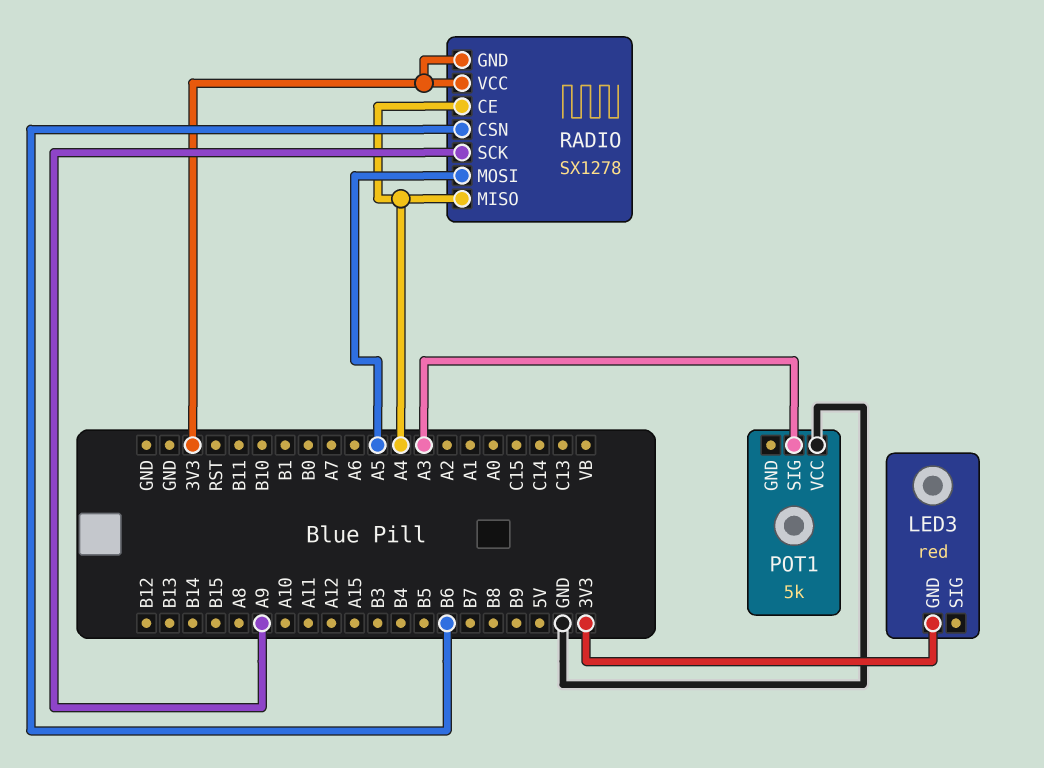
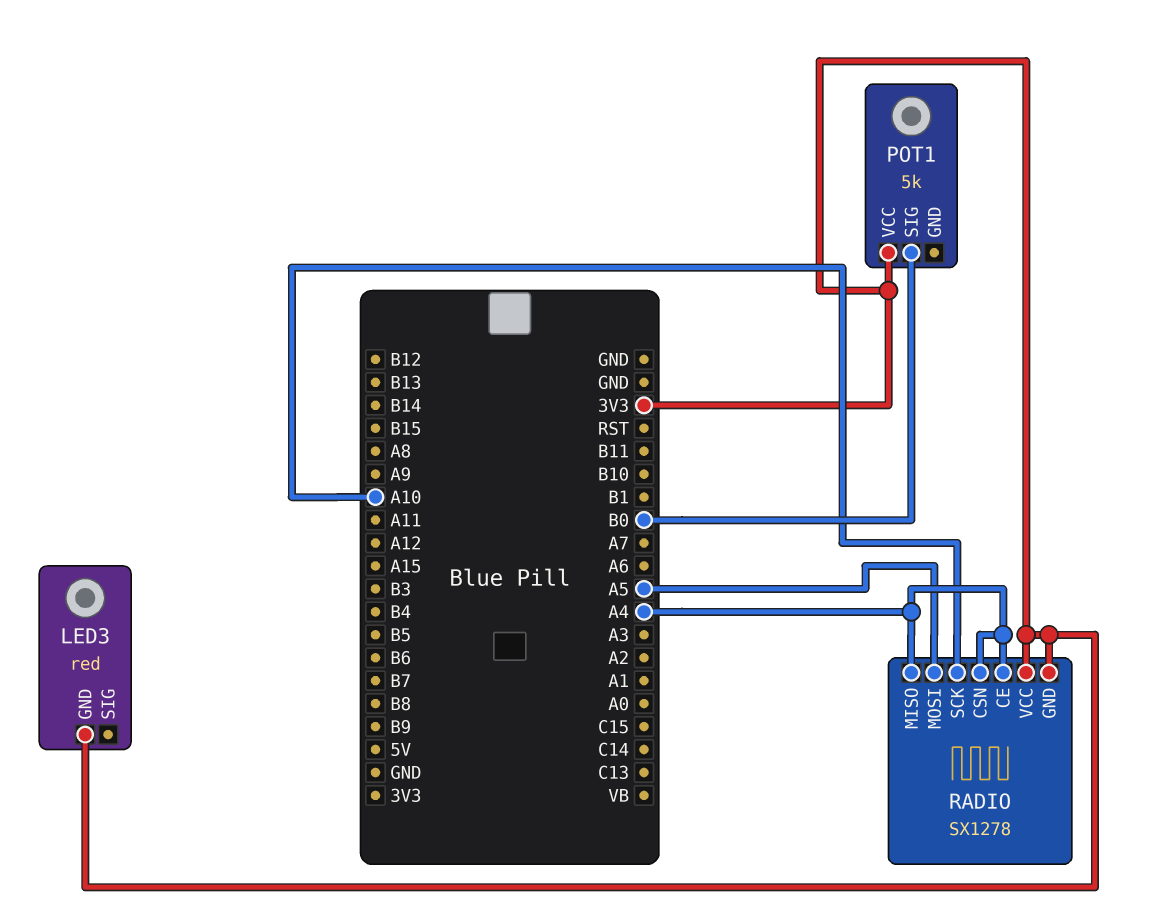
POT1 pin SIG: A3 -> B0
POT1 pin VCC: GND -> 3V3
RADIO pin CSN: B6 -> A4
RADIO pin SCK: A9 -> A10

